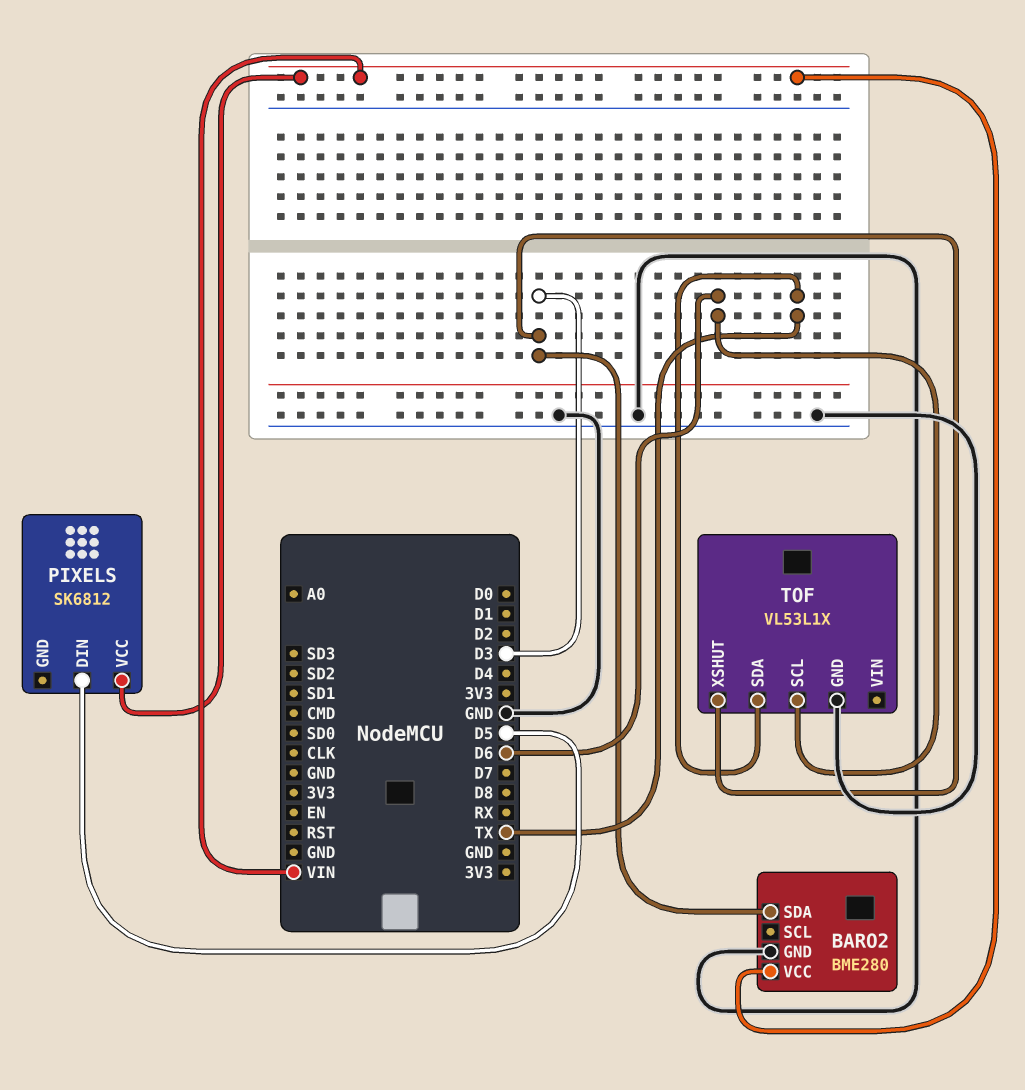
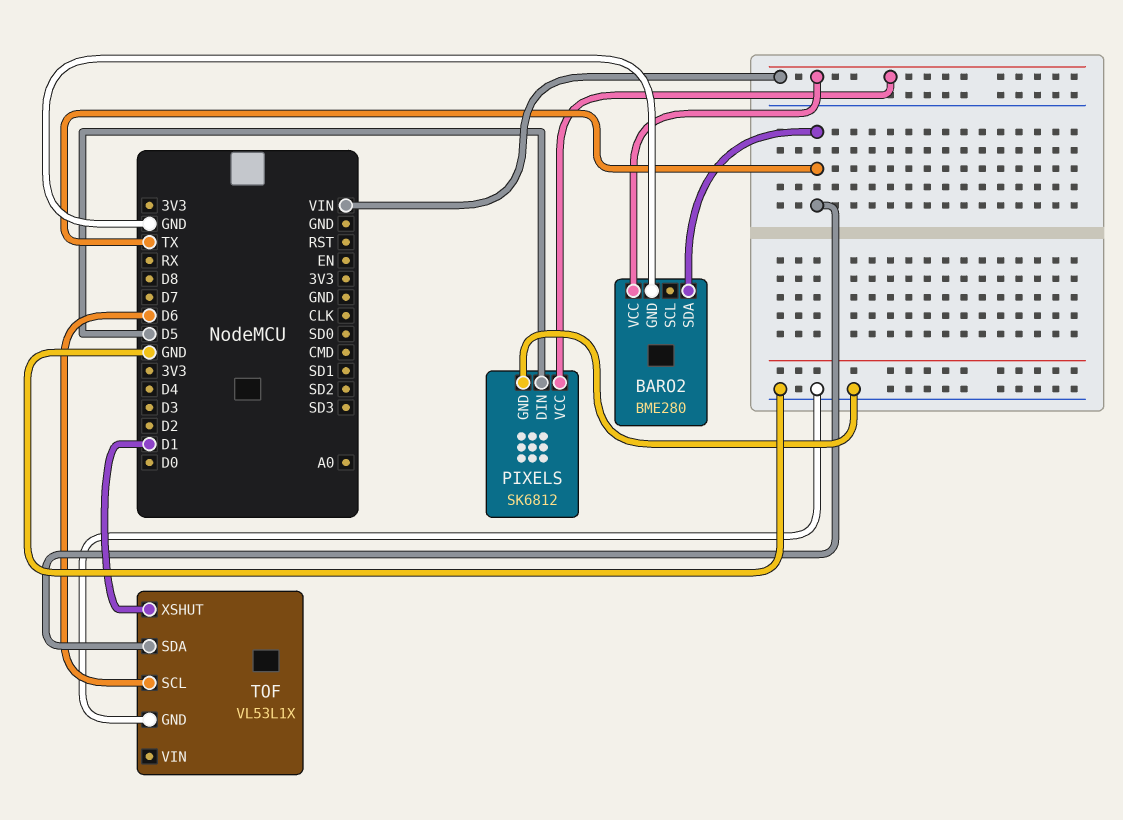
BARO2 pin SDA: D3 -> TX
PIXELS pin GND: none -> GND
TOF pin XSHUT: D3 -> D1

